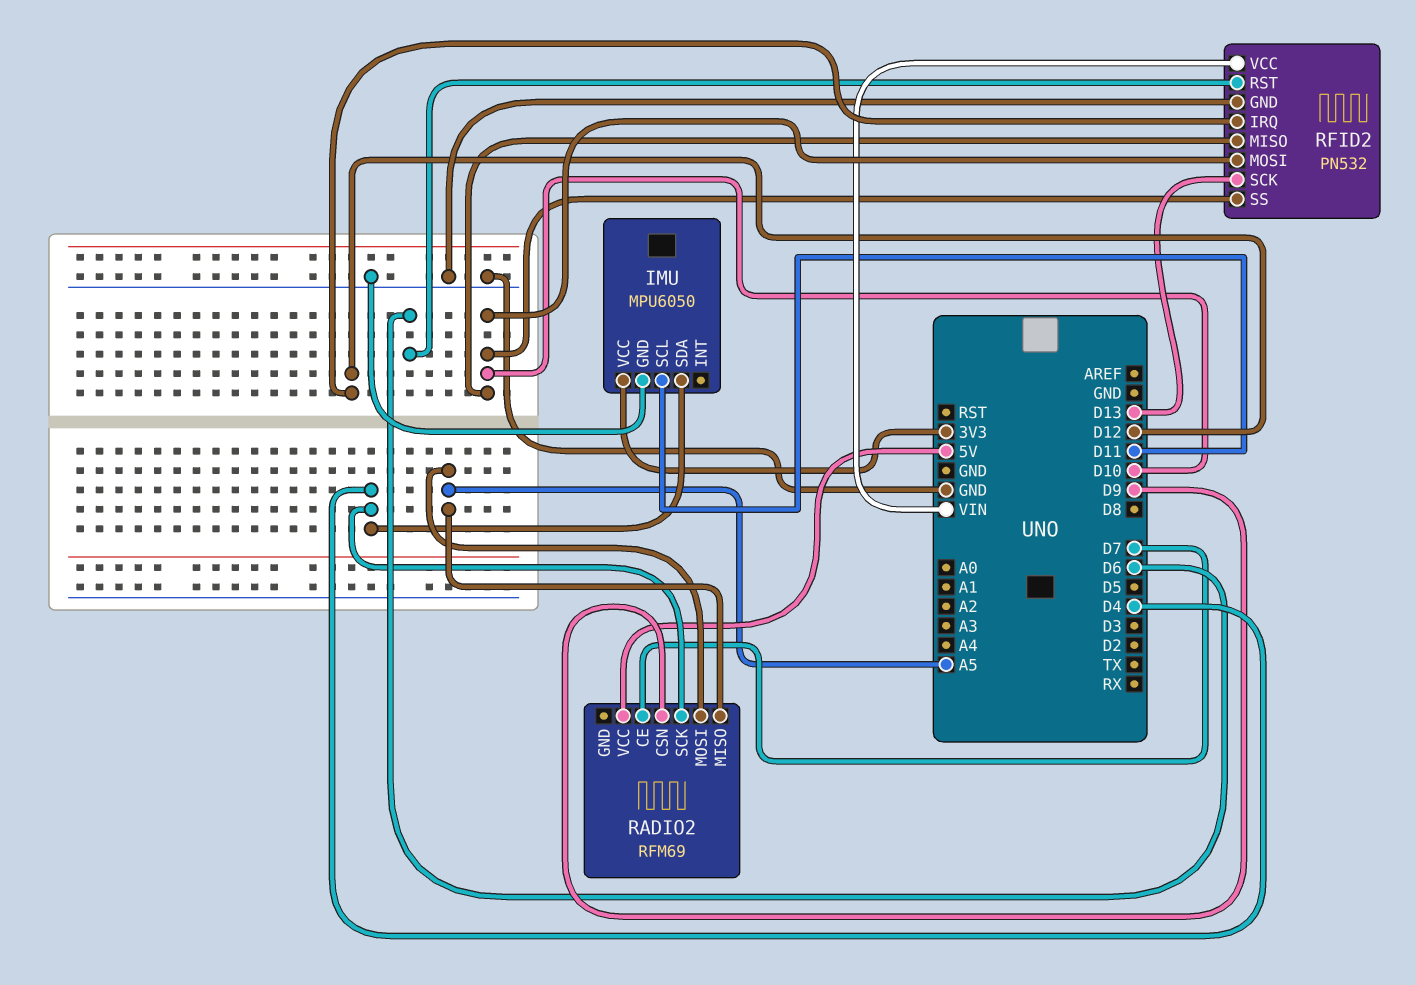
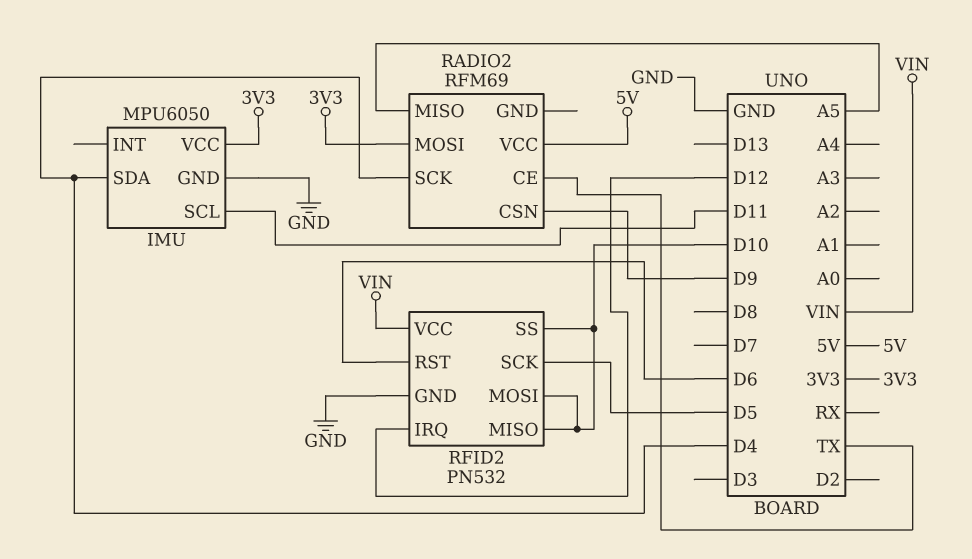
RADIO2 pin CE: D7 -> TX
RADIO2 pin MOSI: A5 -> 3V3
RFID2 pin SCK: D13 -> D5

